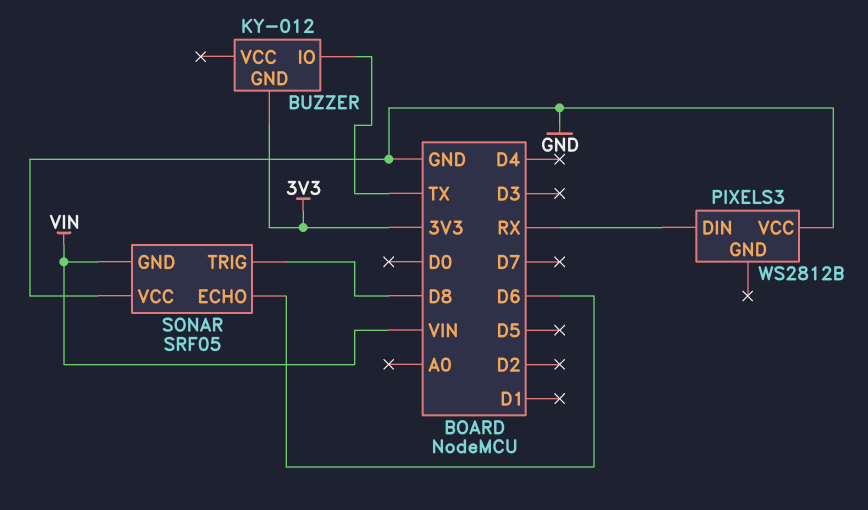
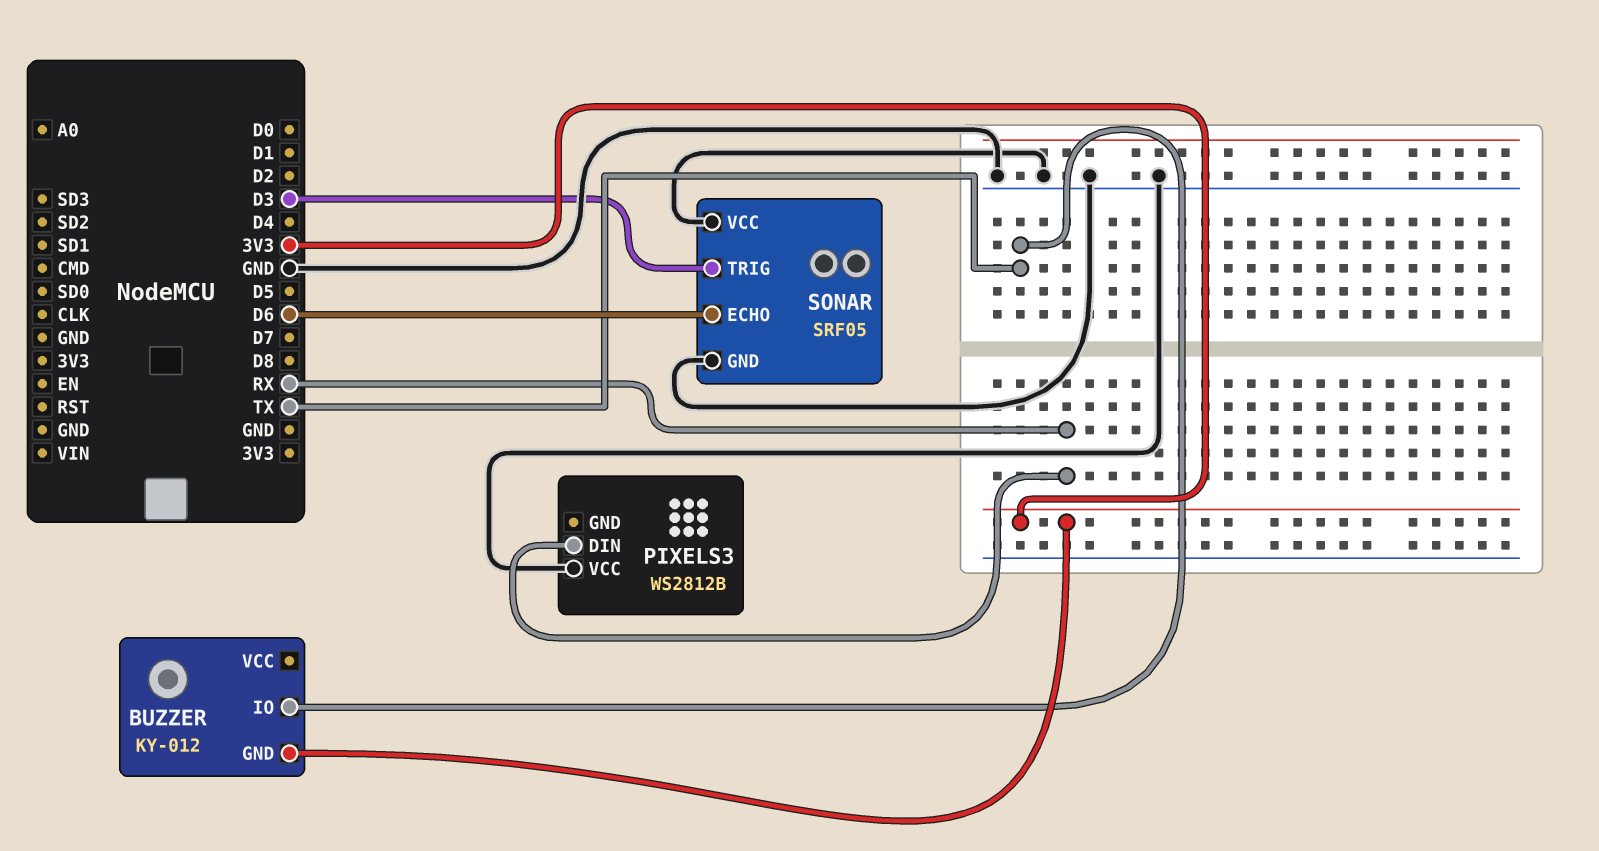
SONAR pin GND: VIN -> GND
SONAR pin TRIG: D8 -> D3

